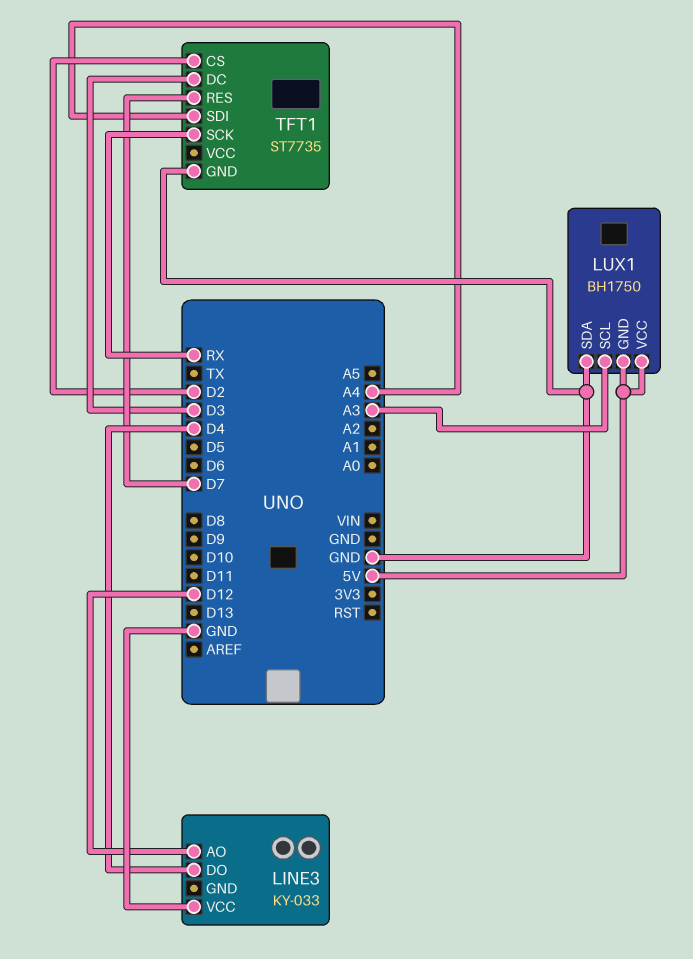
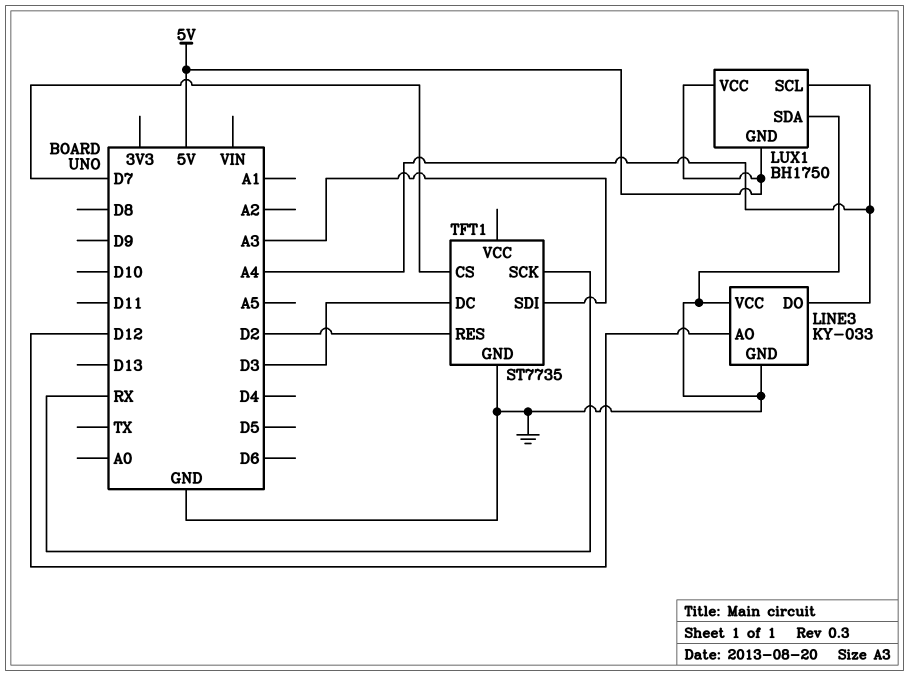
LINE3 pin DO: D4 -> A4
LINE3 pin GND: none -> GND
LUX1 pin SCL: A3 -> A4
TFT1 pin CS: D2 -> D7
TFT1 pin RES: D7 -> D2
TFT1 pin SDI: A4 -> A3

